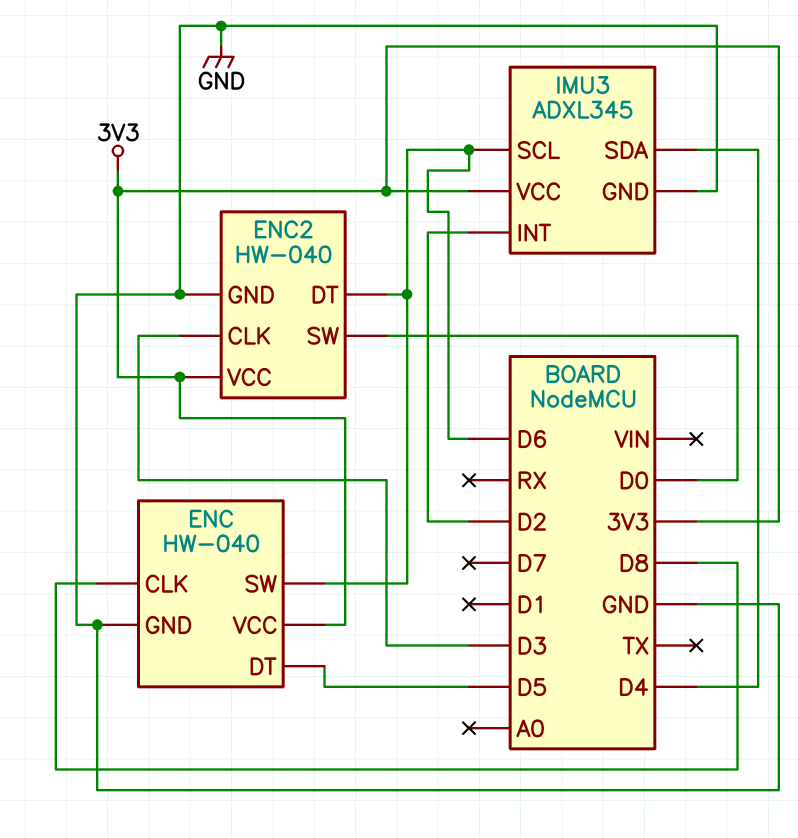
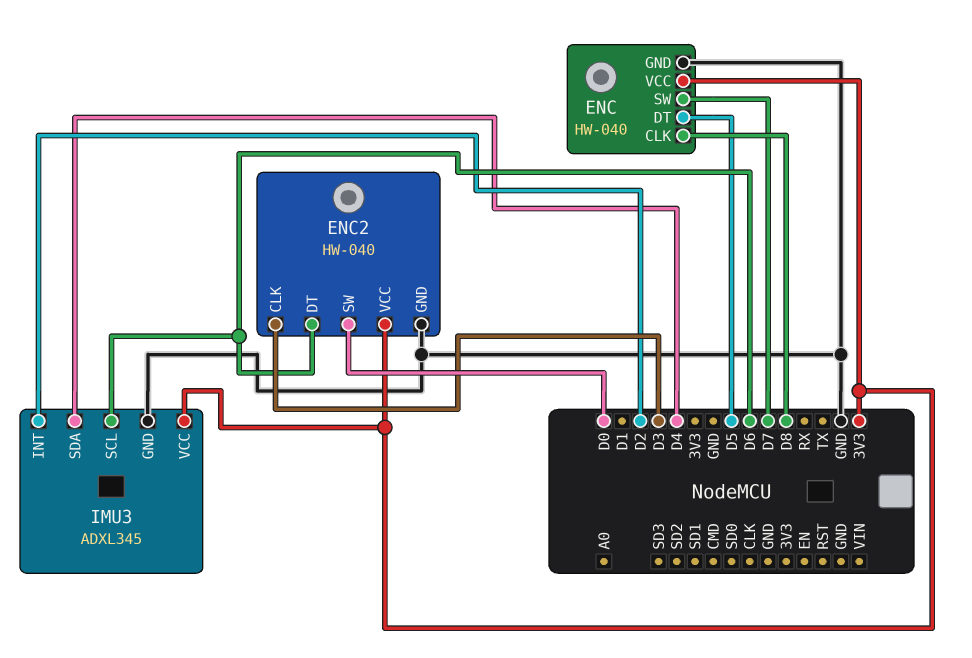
ENC pin SW: D6 -> D7

